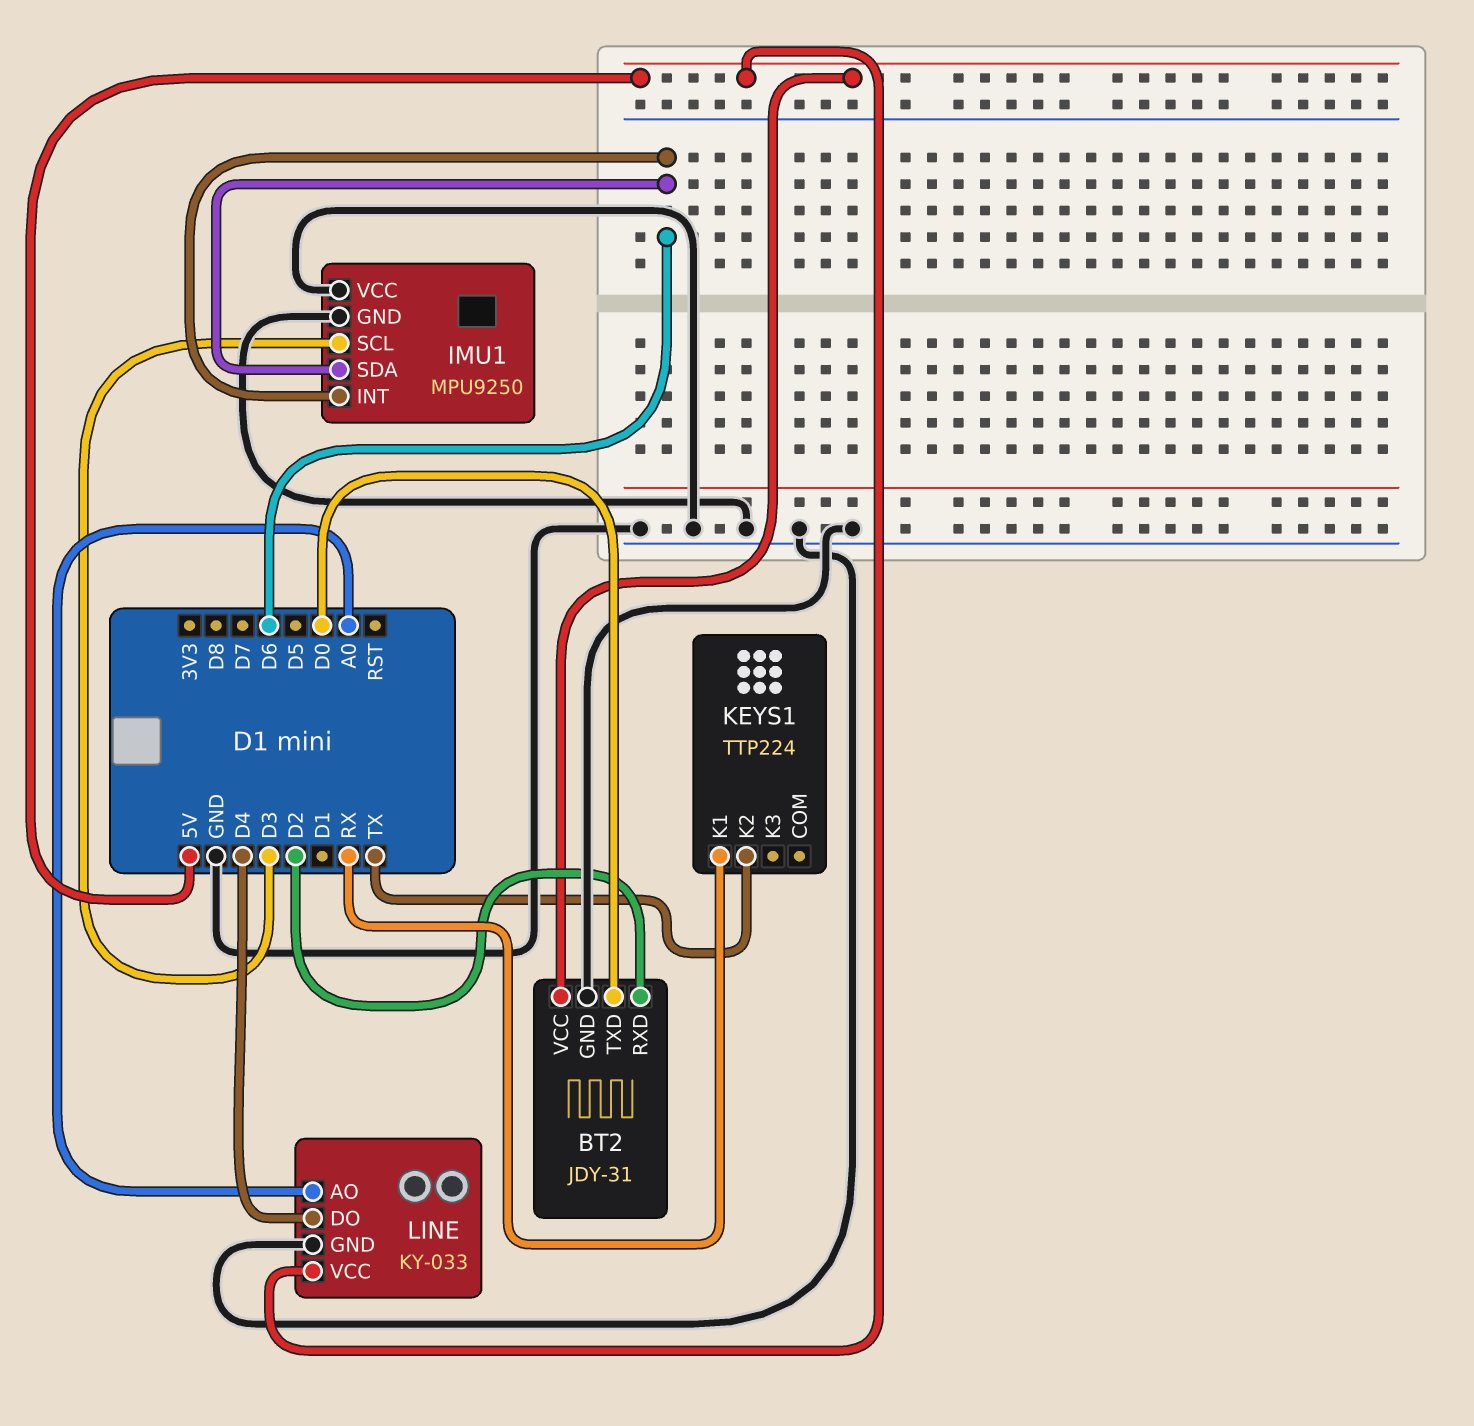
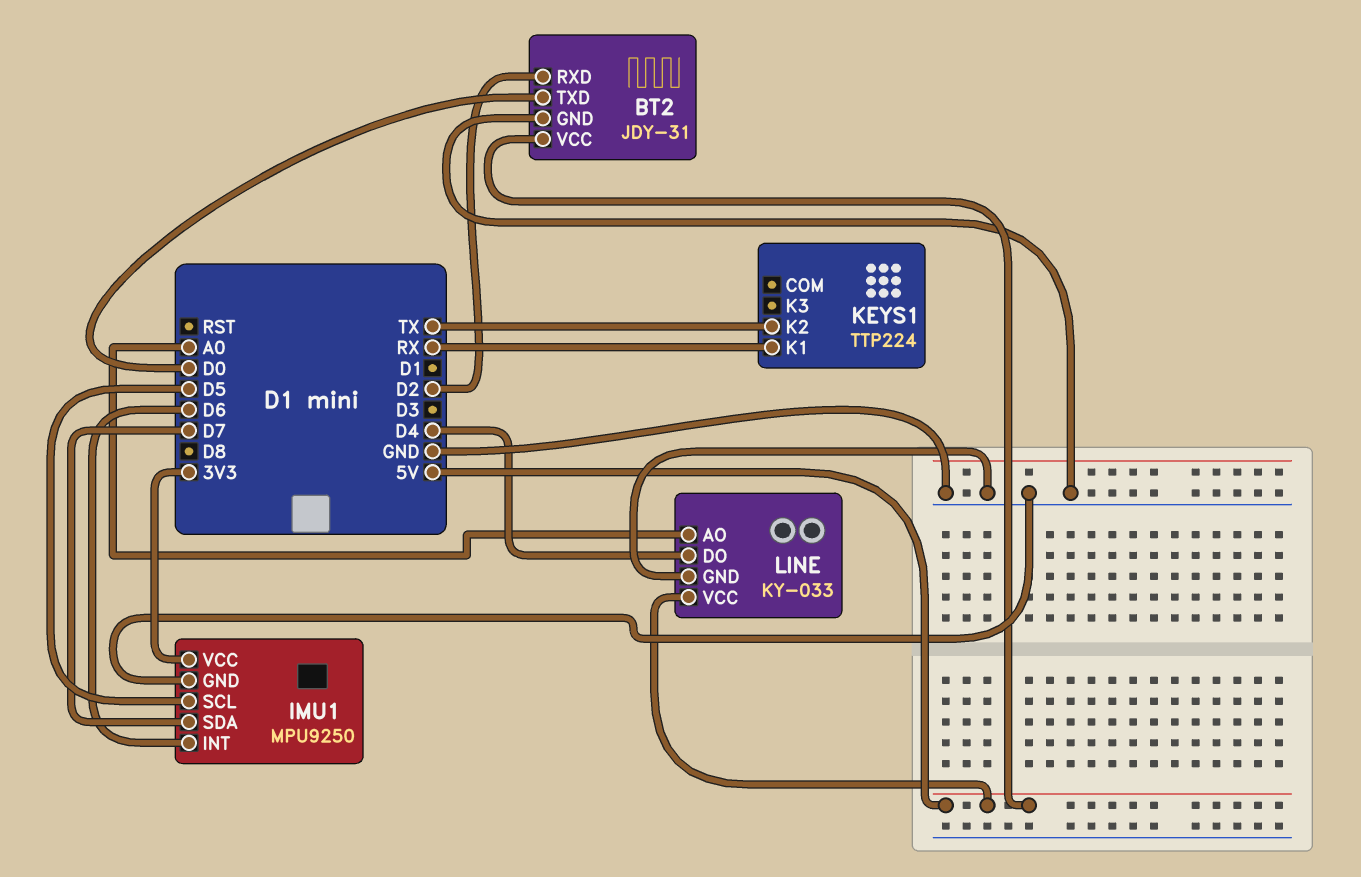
IMU1 pin SCL: D3 -> D5
IMU1 pin SDA: D6 -> D7
IMU1 pin VCC: GND -> 3V3

